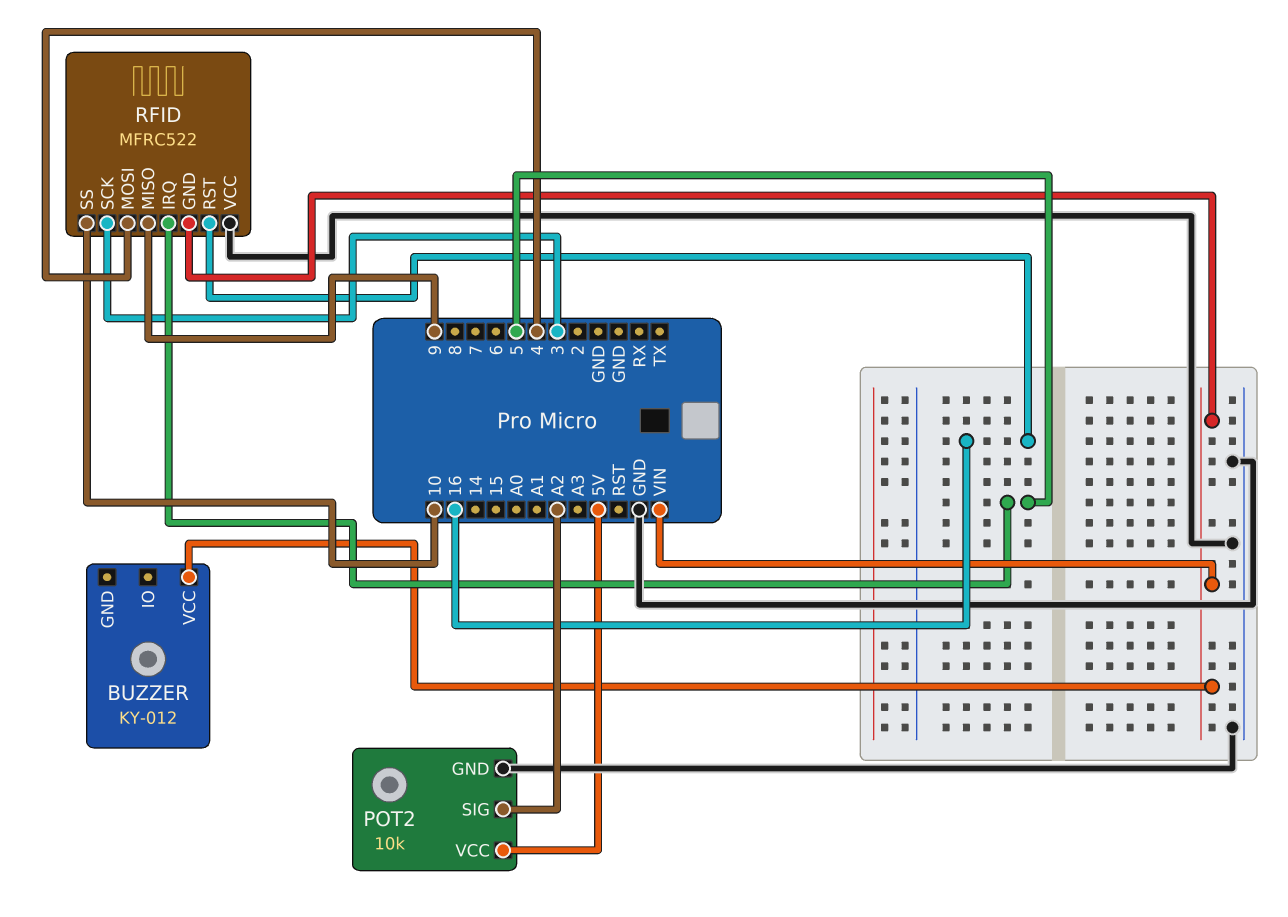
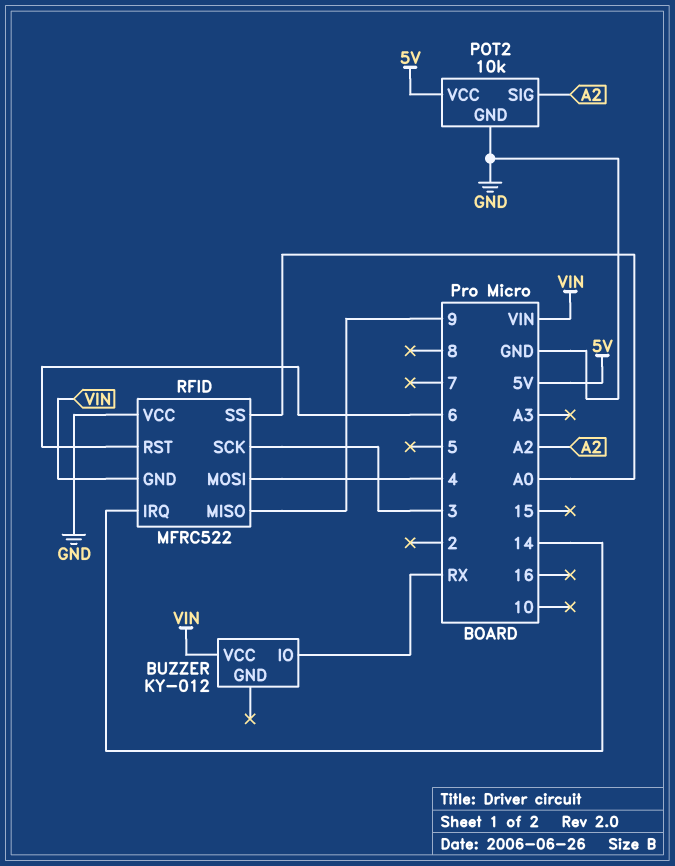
BUZZER pin IO: none -> RX
RFID pin IRQ: 5 -> 14
RFID pin RST: 16 -> 6
RFID pin SS: 10 -> A0

